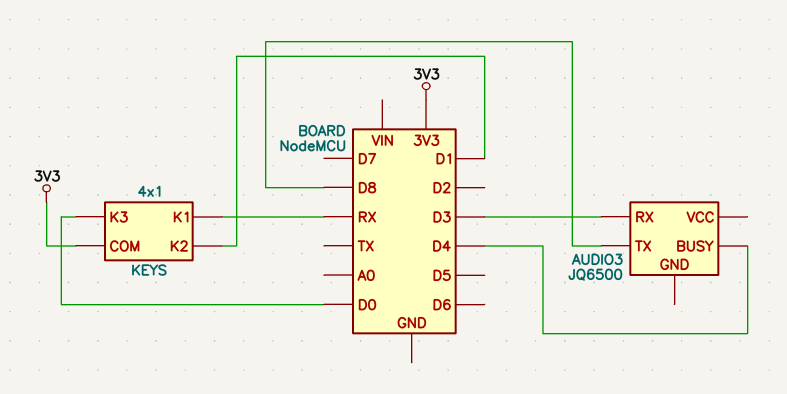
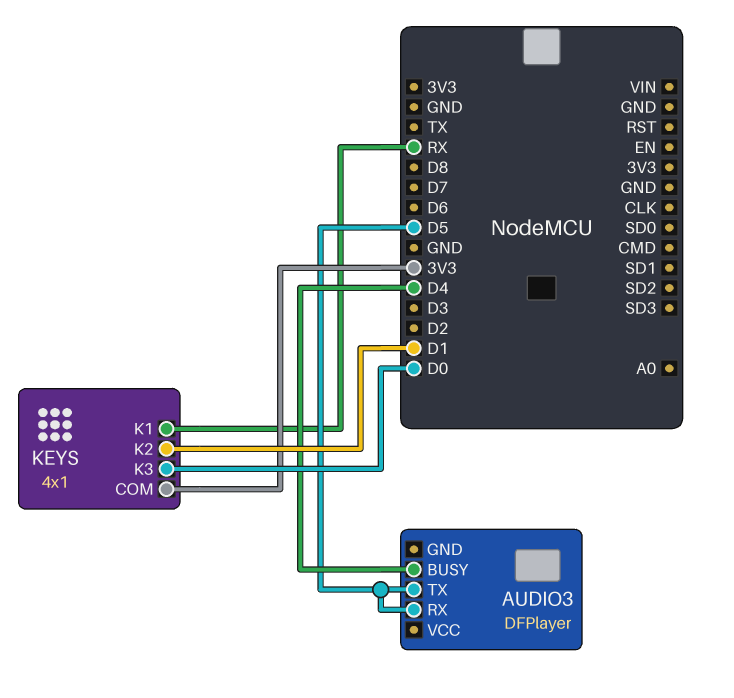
AUDIO3: JQ6500 -> DFPlayer
AUDIO3 pin RX: D3 -> D5
AUDIO3 pin TX: D8 -> D5

